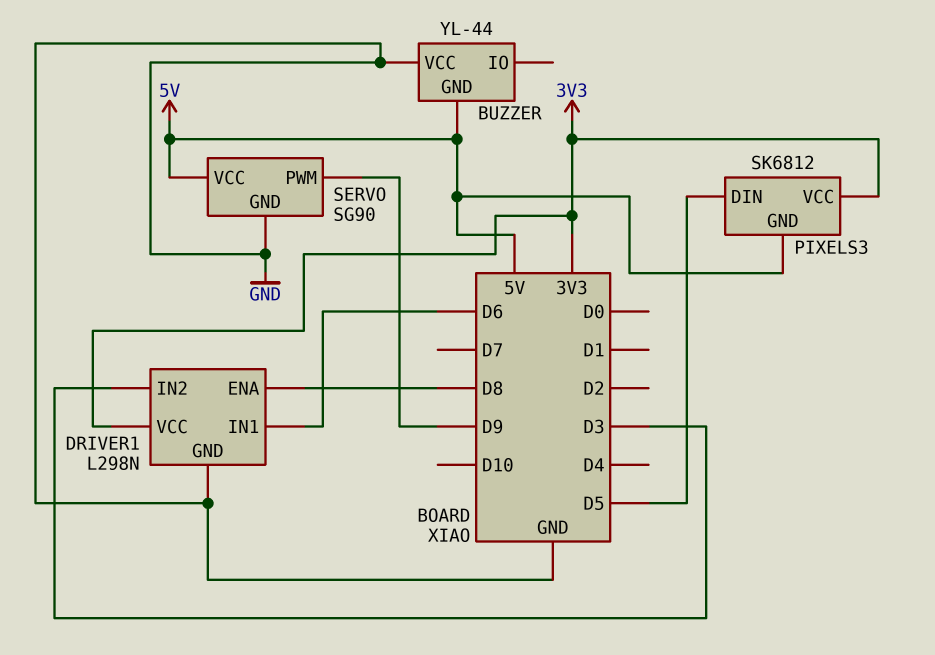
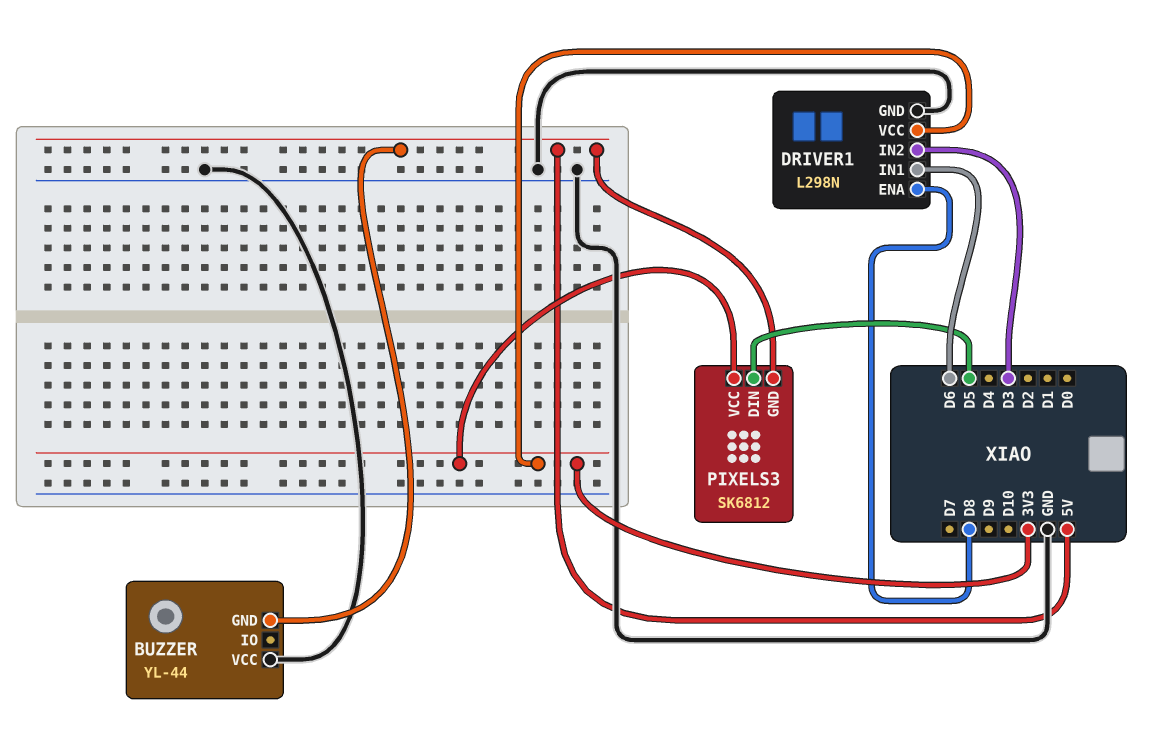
SERVO: SG90 -> none
SERVO pin GND: GND -> none
SERVO pin PWM: D9 -> none
SERVO pin VCC: 5V -> none

